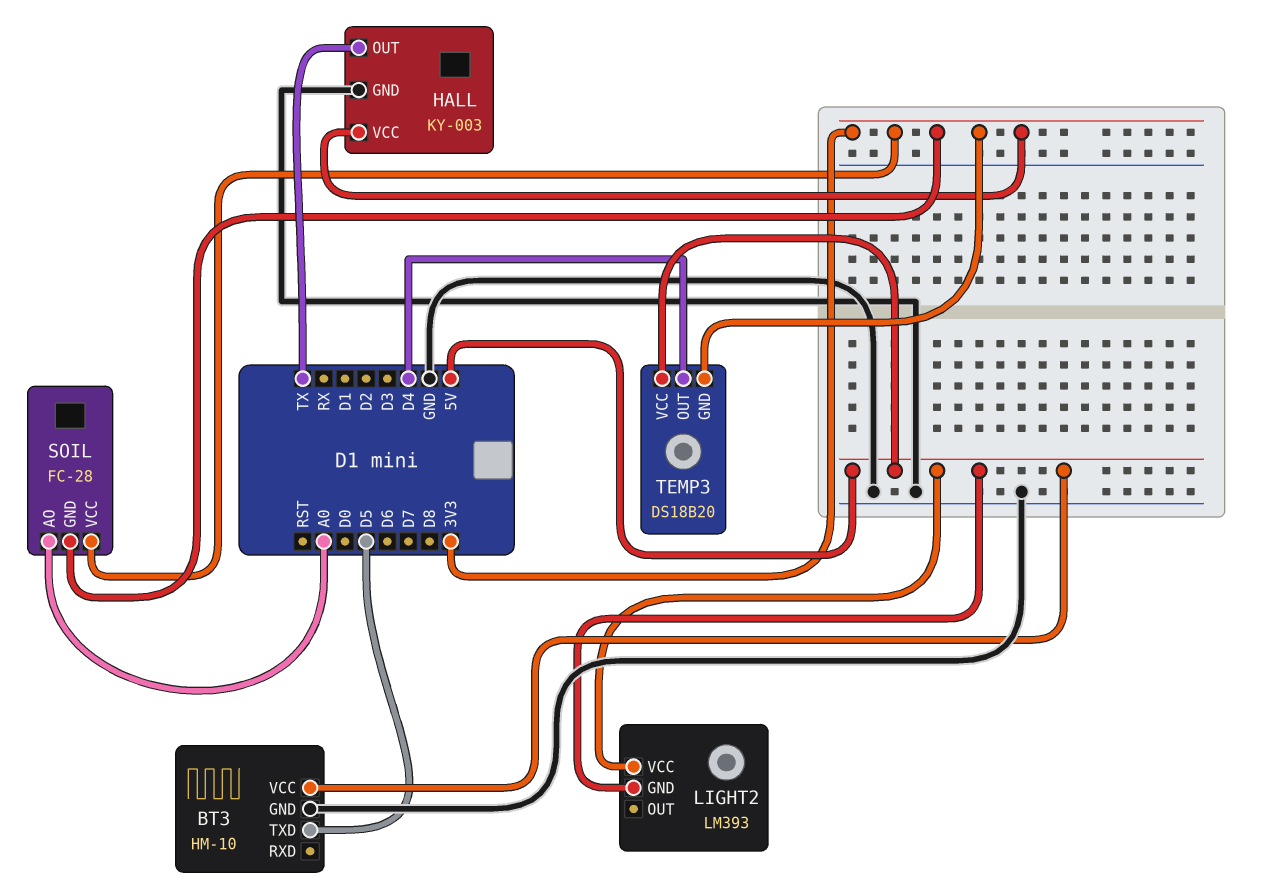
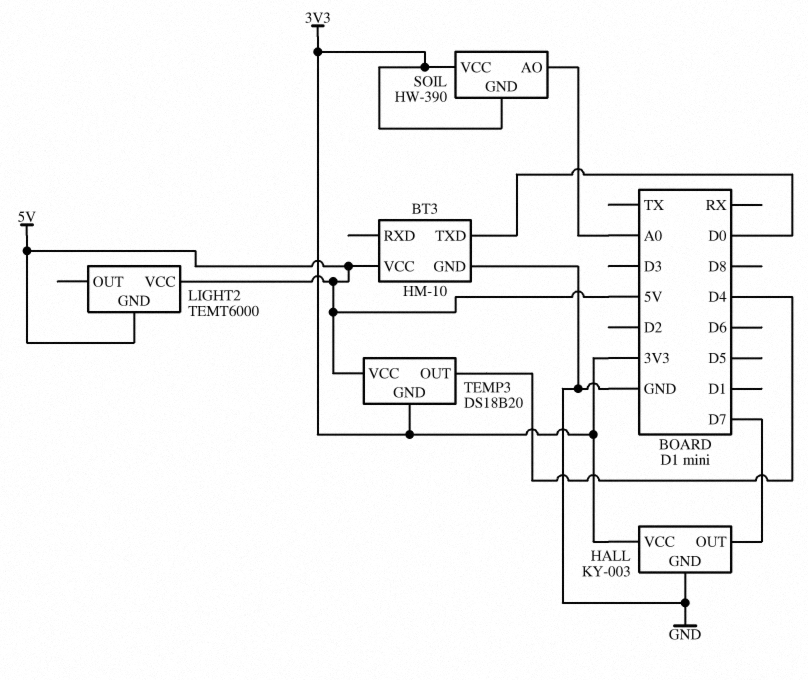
BT3 pin TXD: D5 -> D0
HALL pin OUT: TX -> D7
LIGHT2: LM393 -> TEMT6000
SOIL: FC-28 -> HW-390

